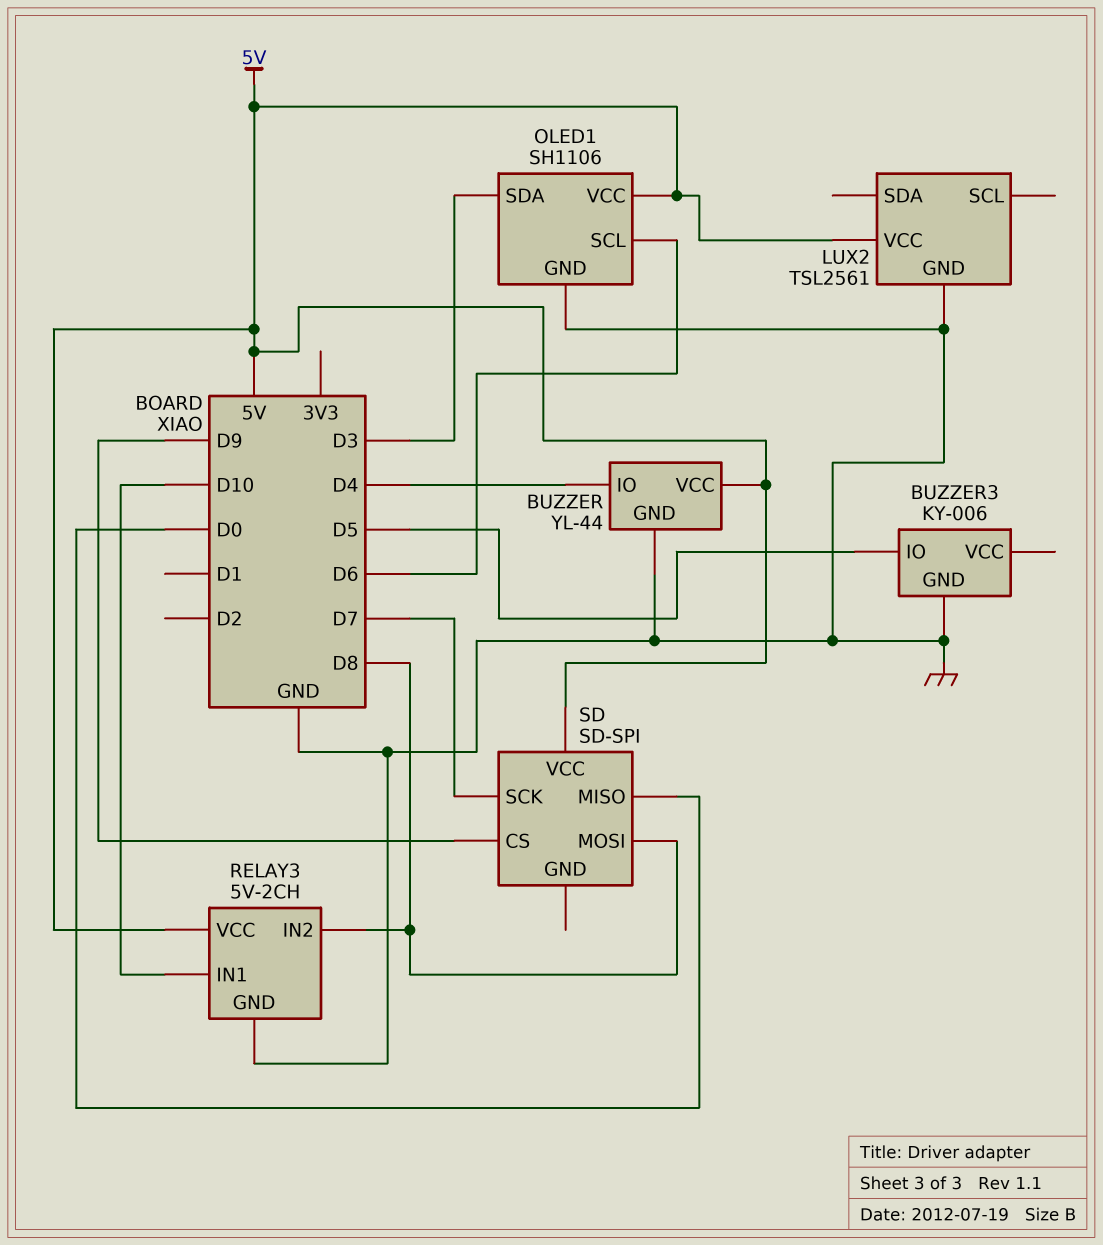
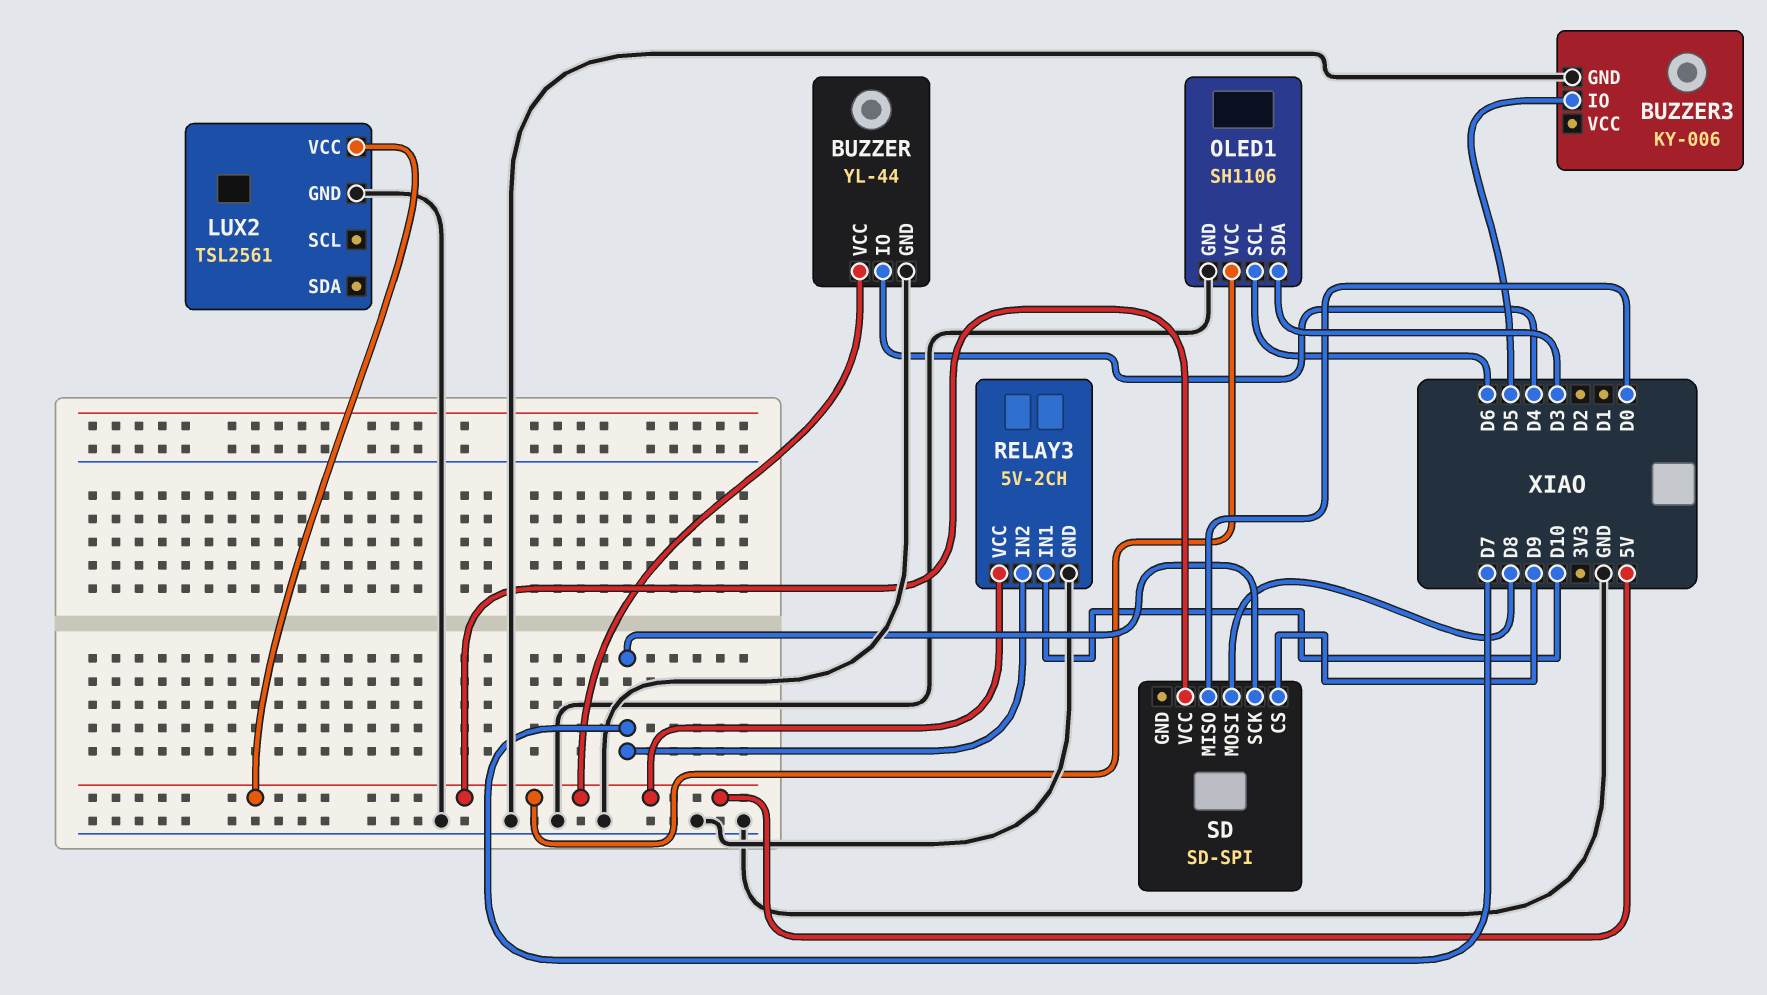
RELAY3 pin IN2: D8 -> D7

